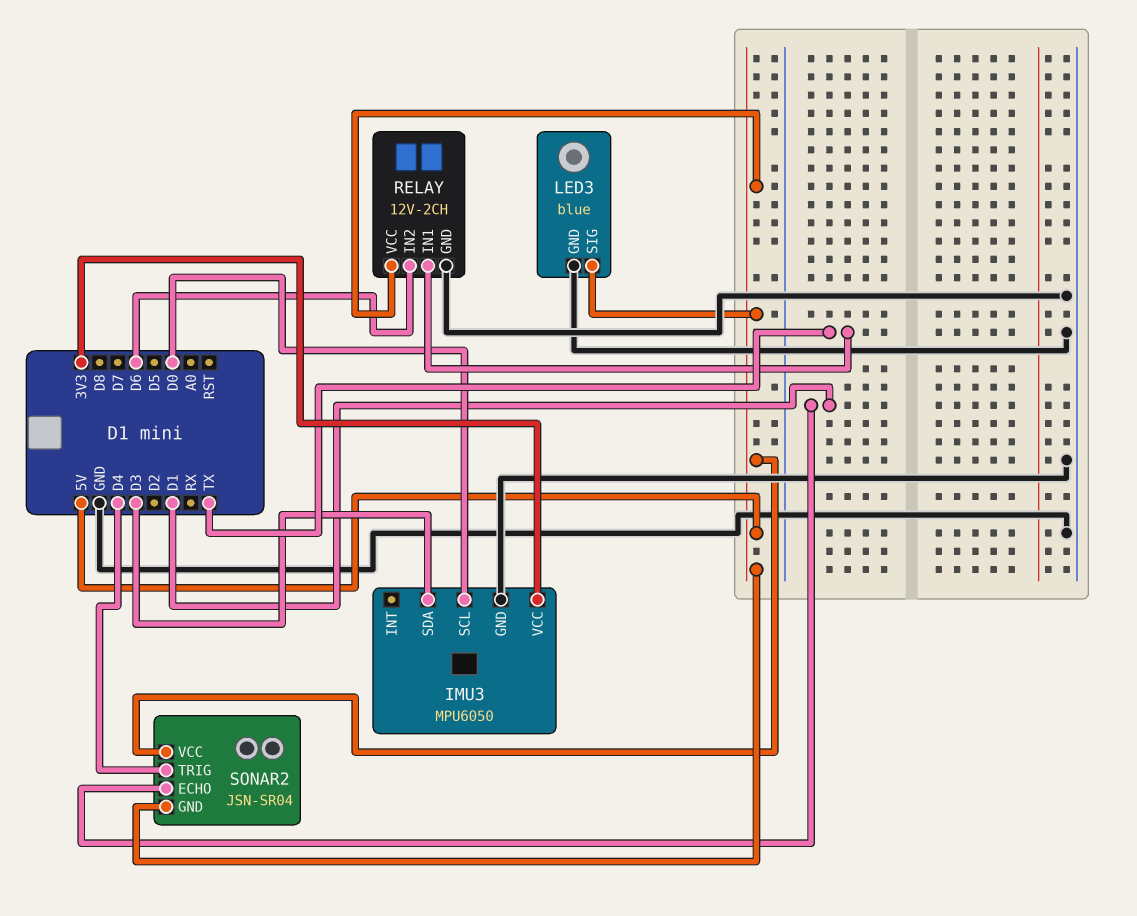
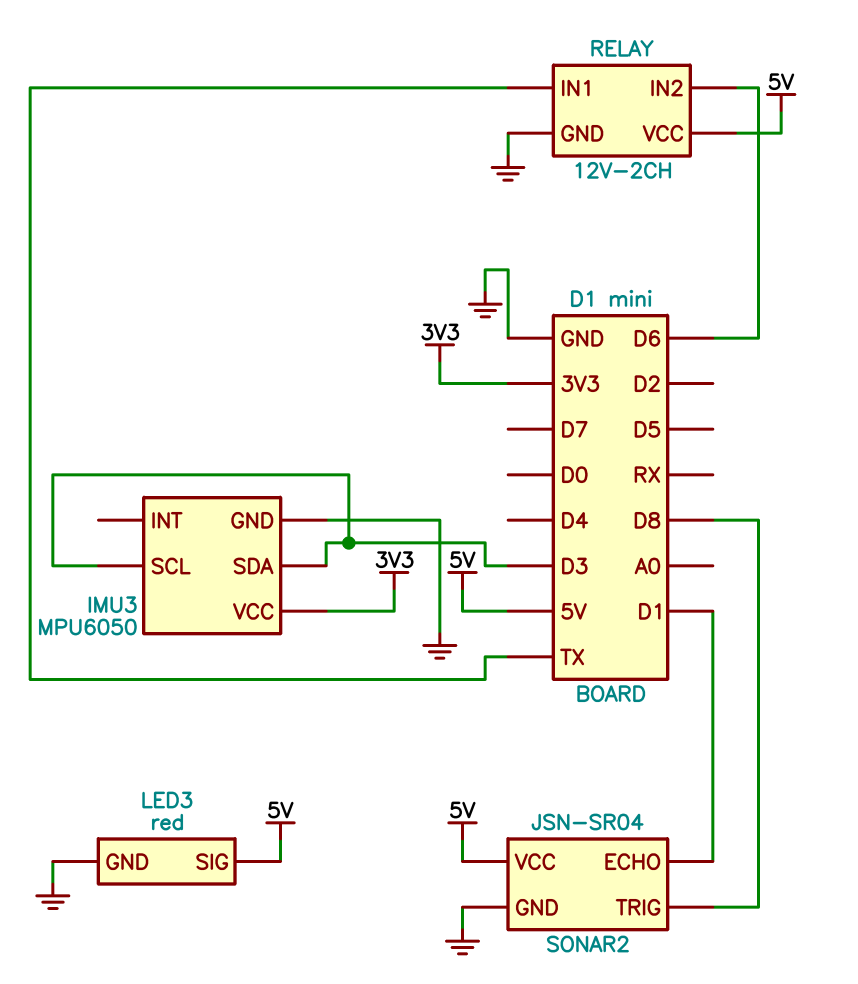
IMU3 pin SCL: D0 -> D3
LED3: blue -> red
SONAR2 pin GND: 5V -> GND
SONAR2 pin TRIG: D4 -> D8

